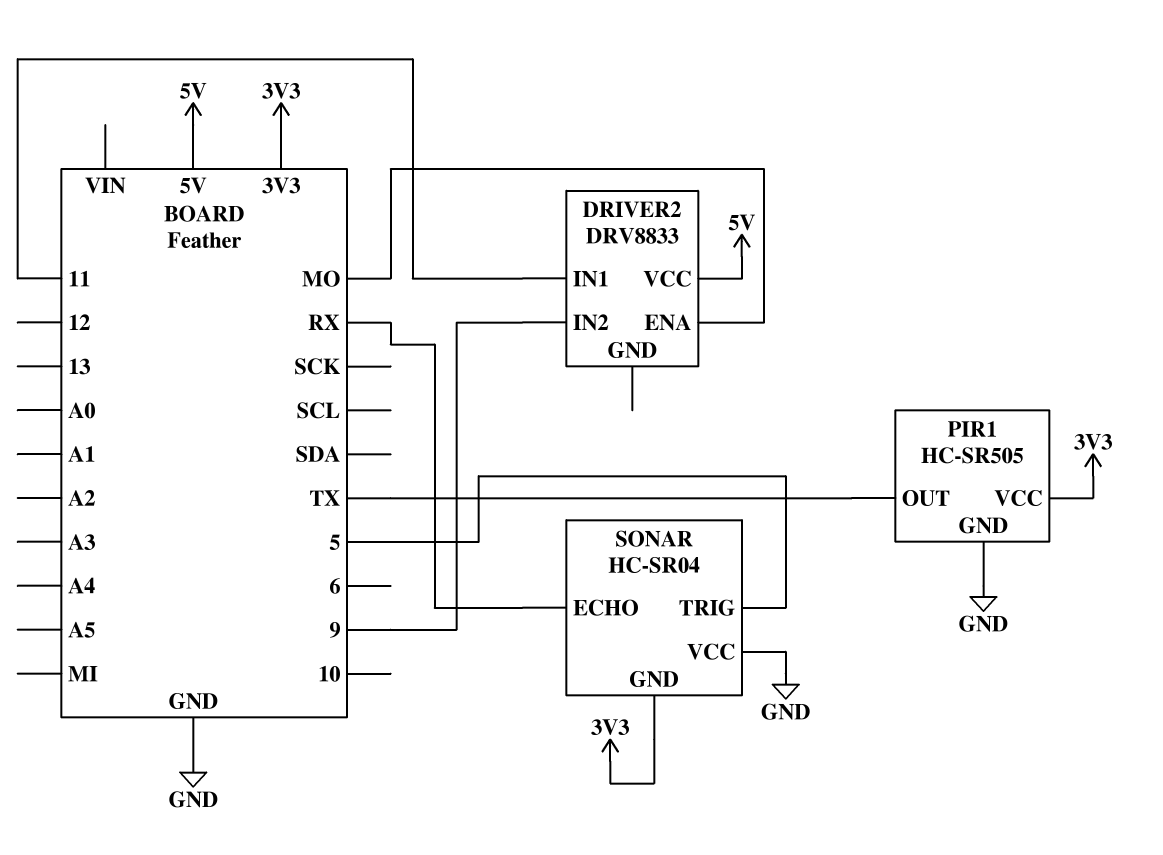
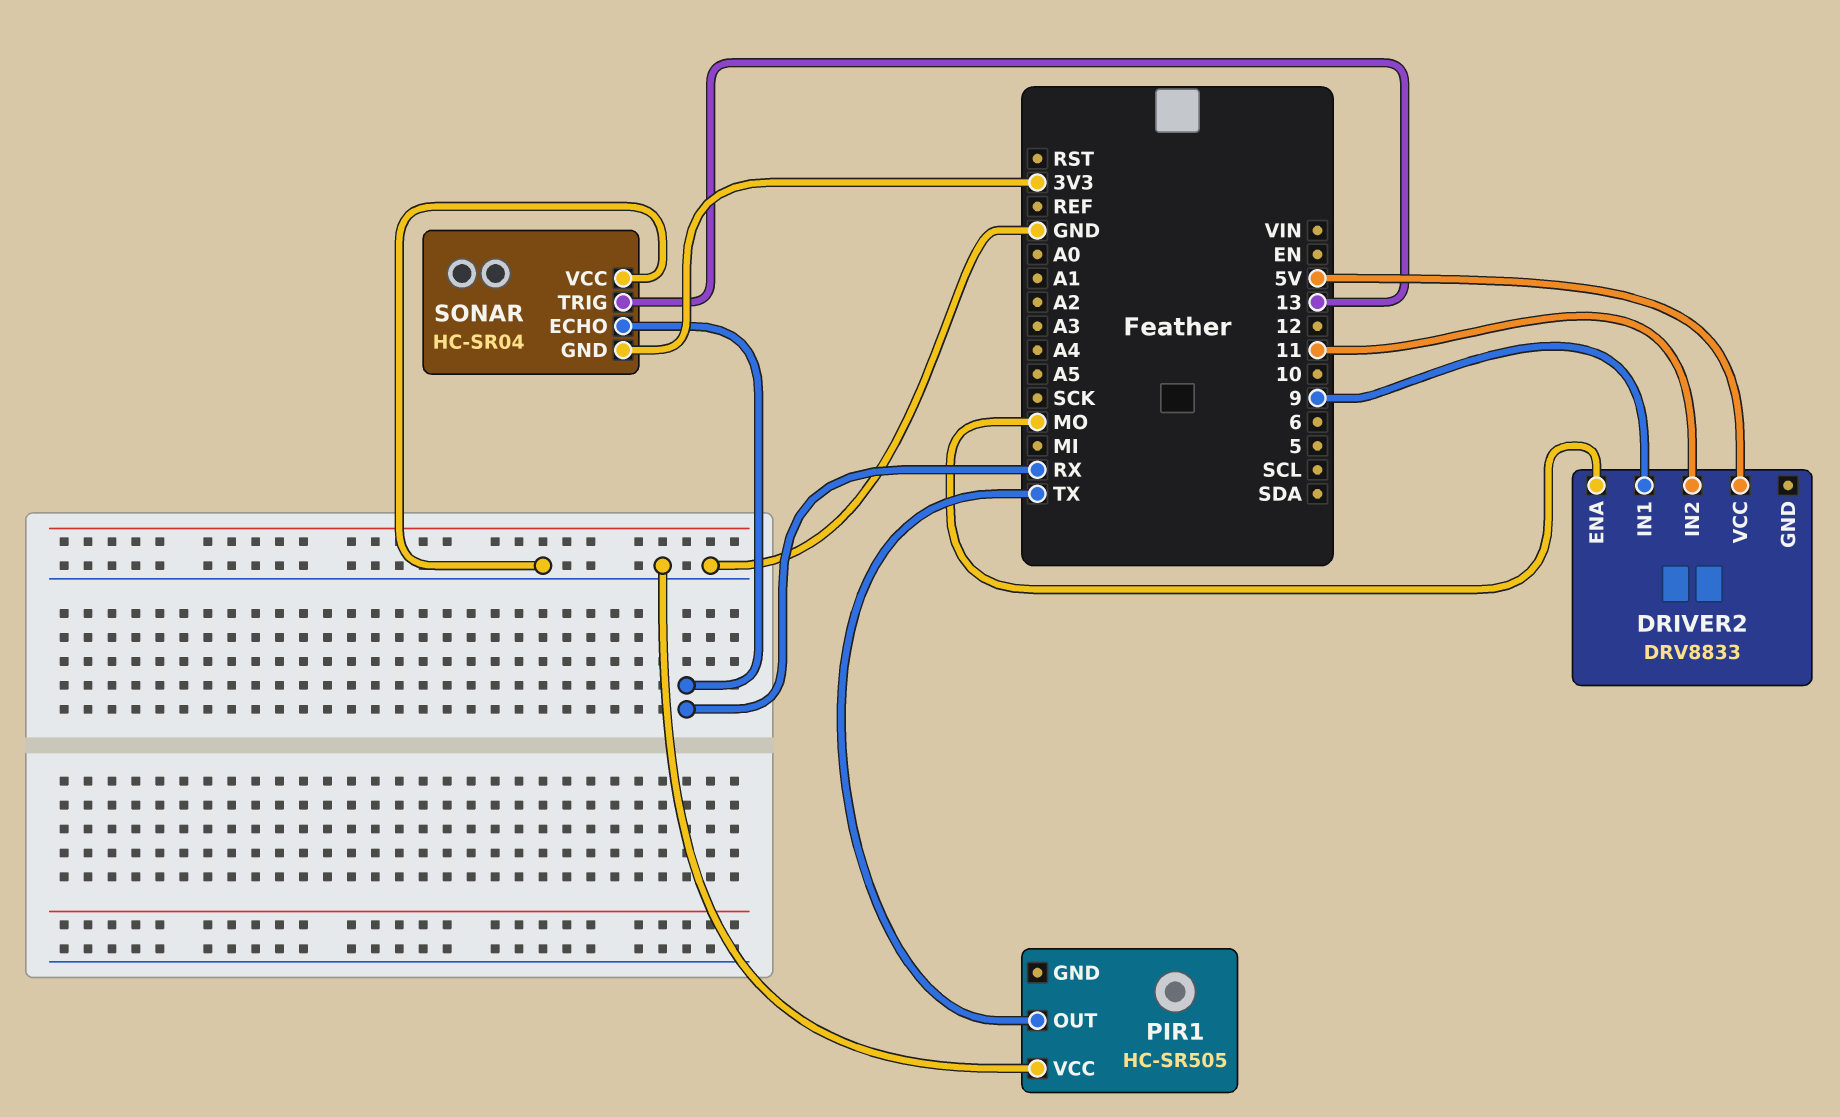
DRIVER2 pin IN1: 11 -> 9
DRIVER2 pin IN2: 9 -> 11
PIR1 pin GND: GND -> none
PIR1 pin VCC: 3V3 -> GND
SONAR pin TRIG: 5 -> 13

